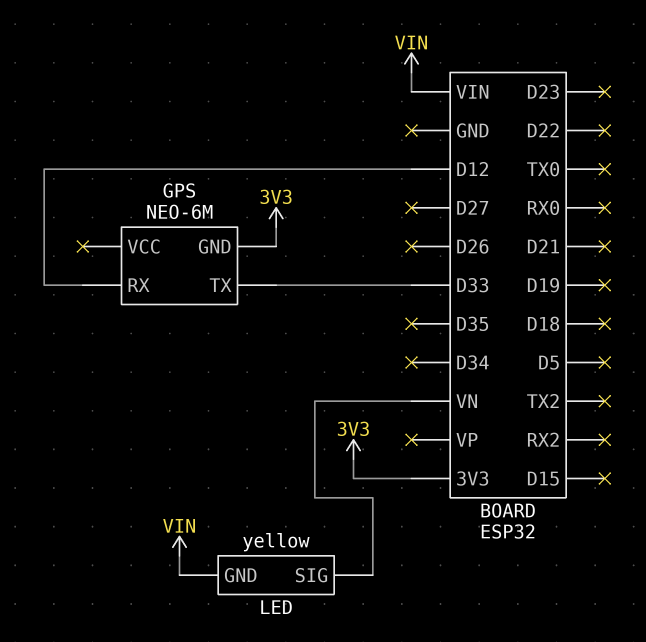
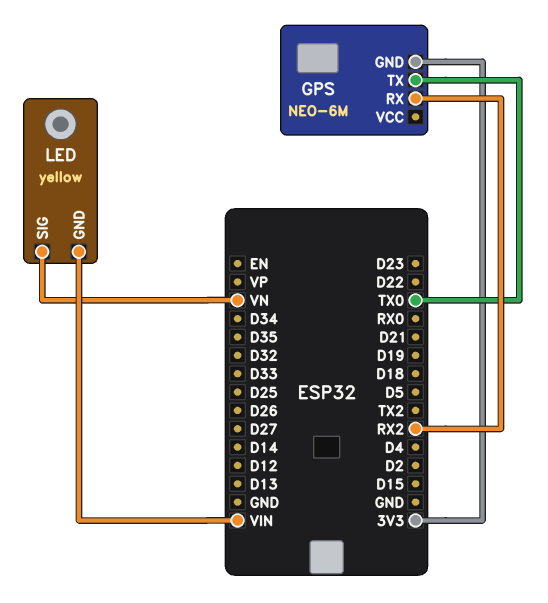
GPS pin RX: D12 -> RX2
GPS pin TX: D33 -> TX0

